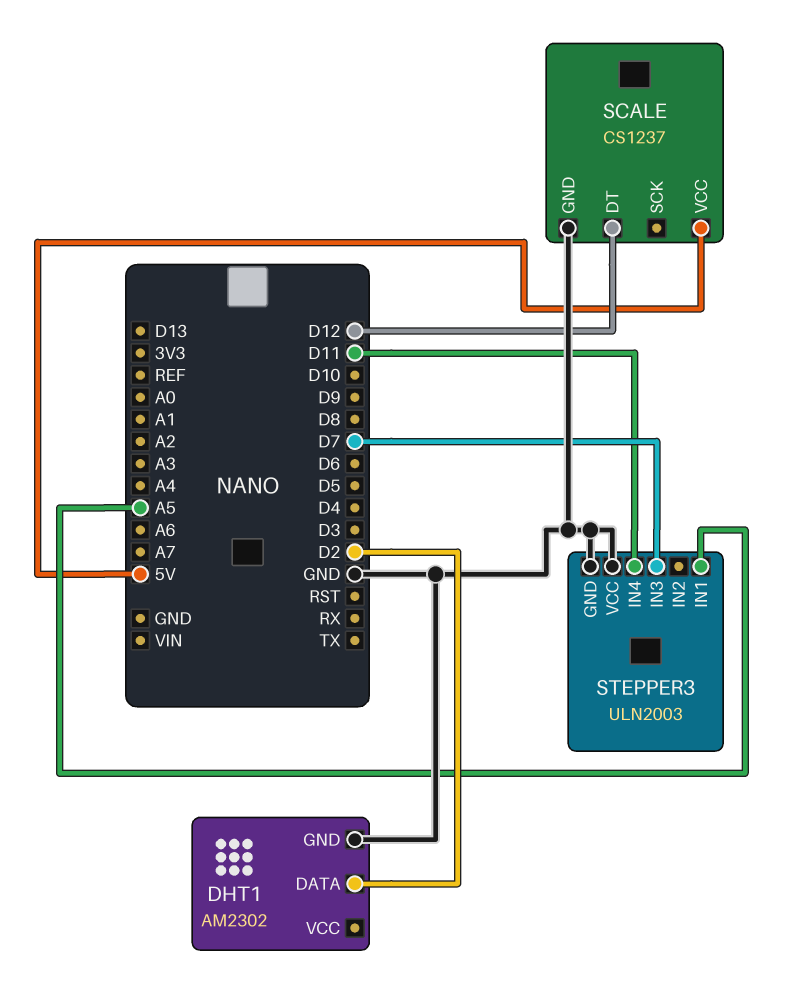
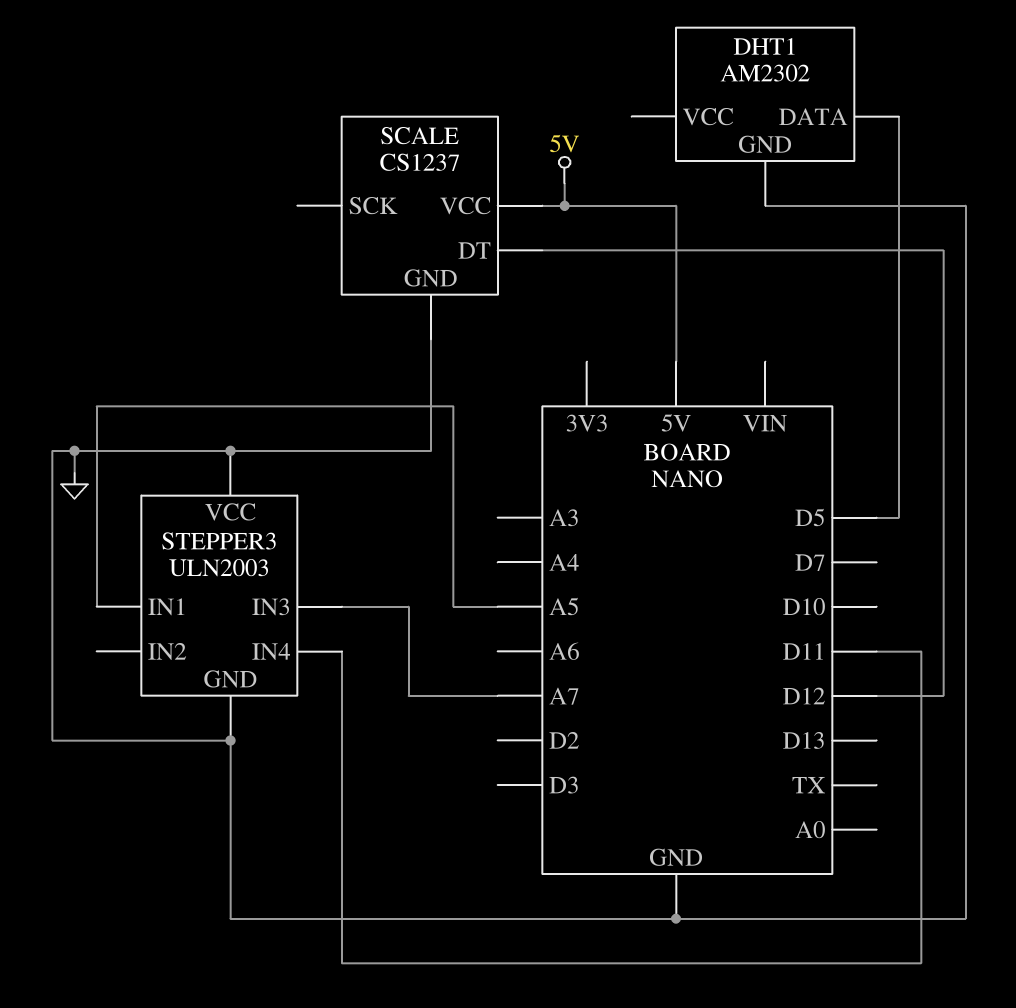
DHT1 pin DATA: D2 -> D5
STEPPER3 pin IN3: D7 -> A7

